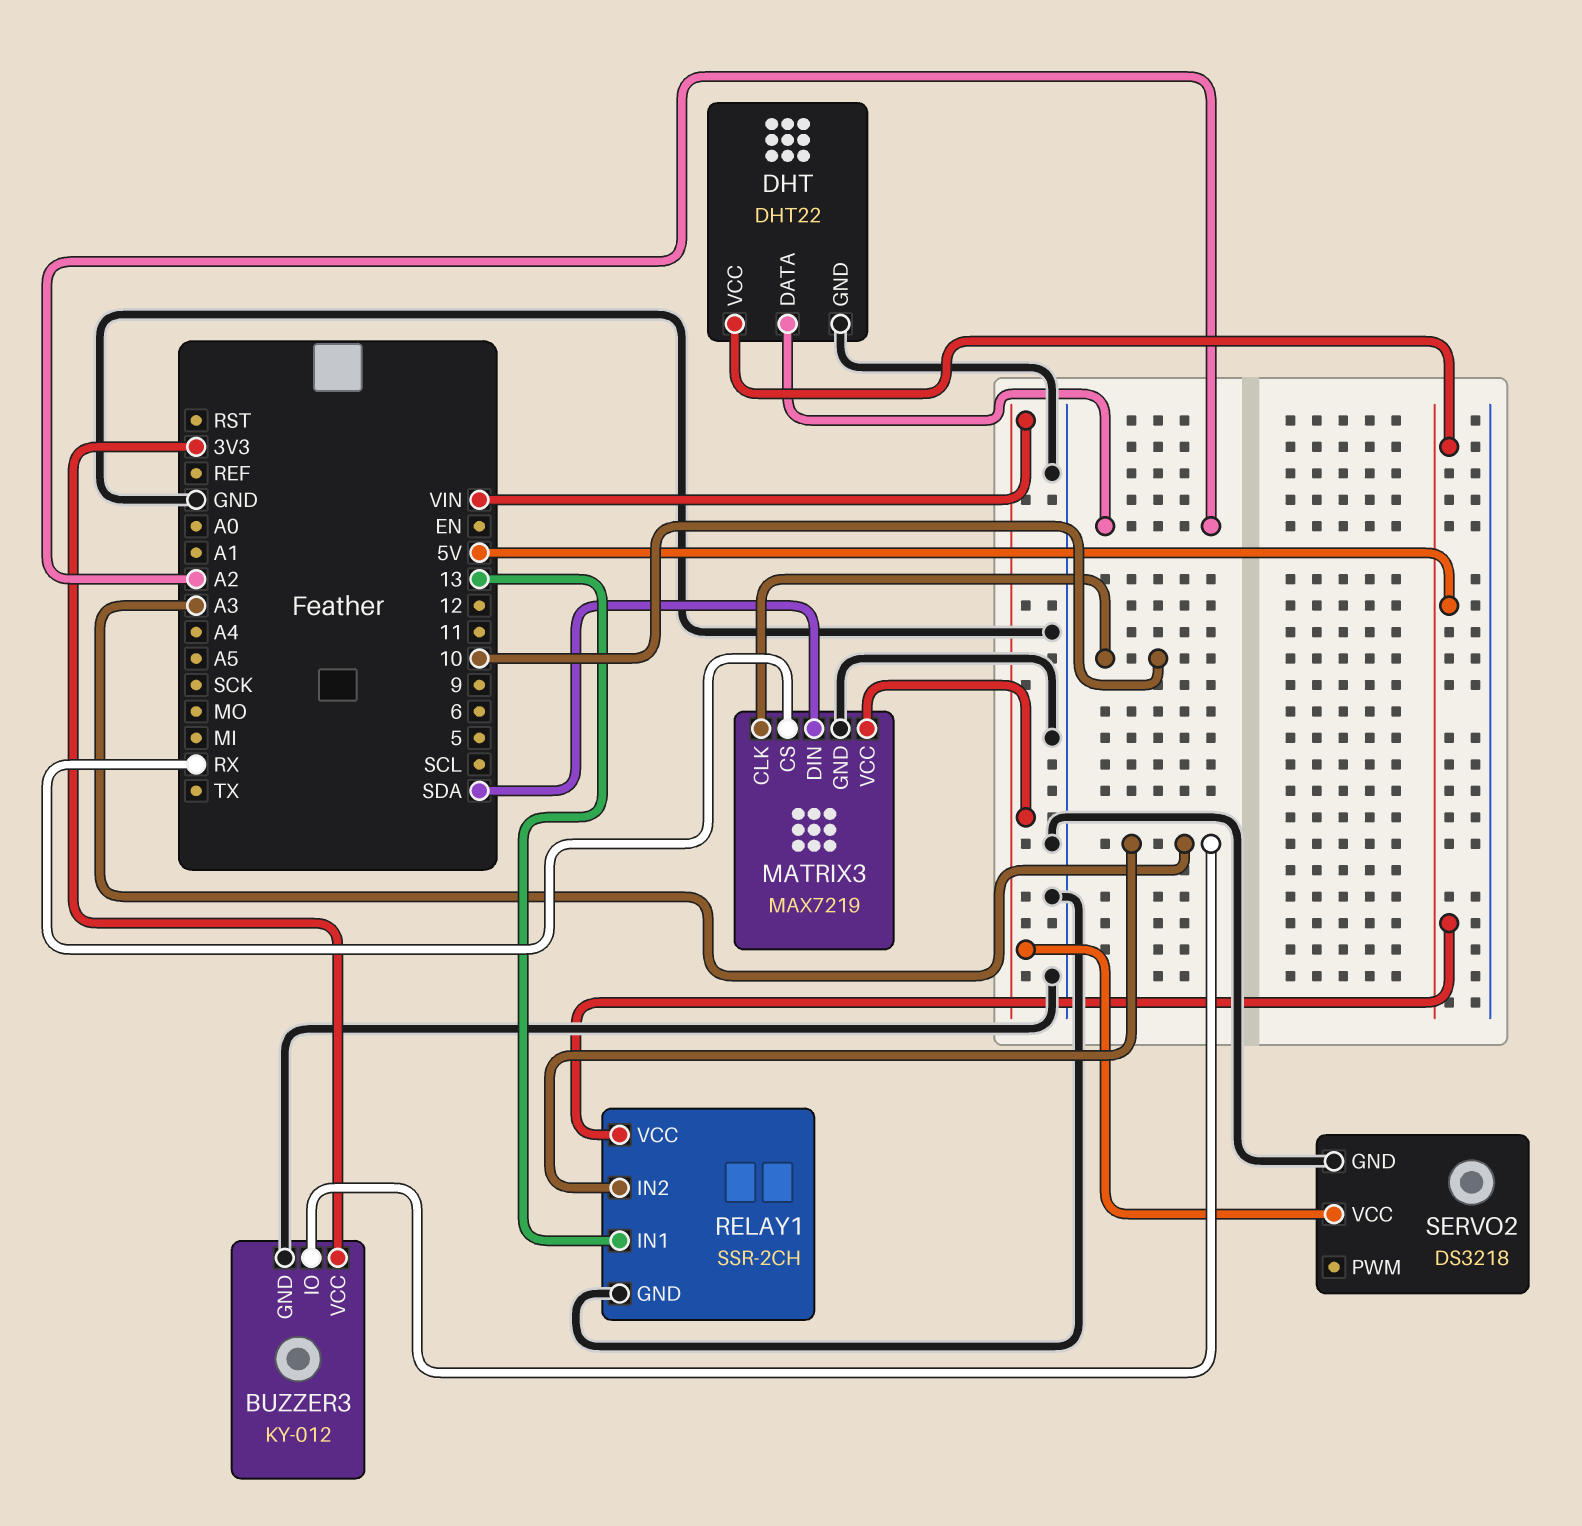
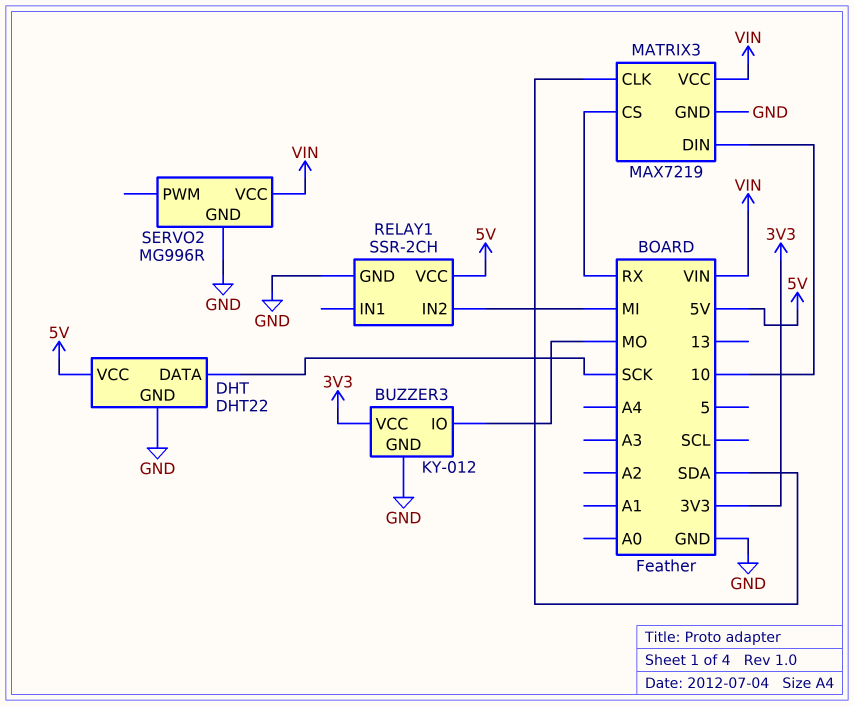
BUZZER3 pin IO: A3 -> MO
DHT pin DATA: A2 -> SCK
MATRIX3 pin CLK: 10 -> SDA
MATRIX3 pin DIN: SDA -> 10
RELAY1 pin IN1: 13 -> none
RELAY1 pin IN2: A3 -> MI
SERVO2: DS3218 -> MG996R

